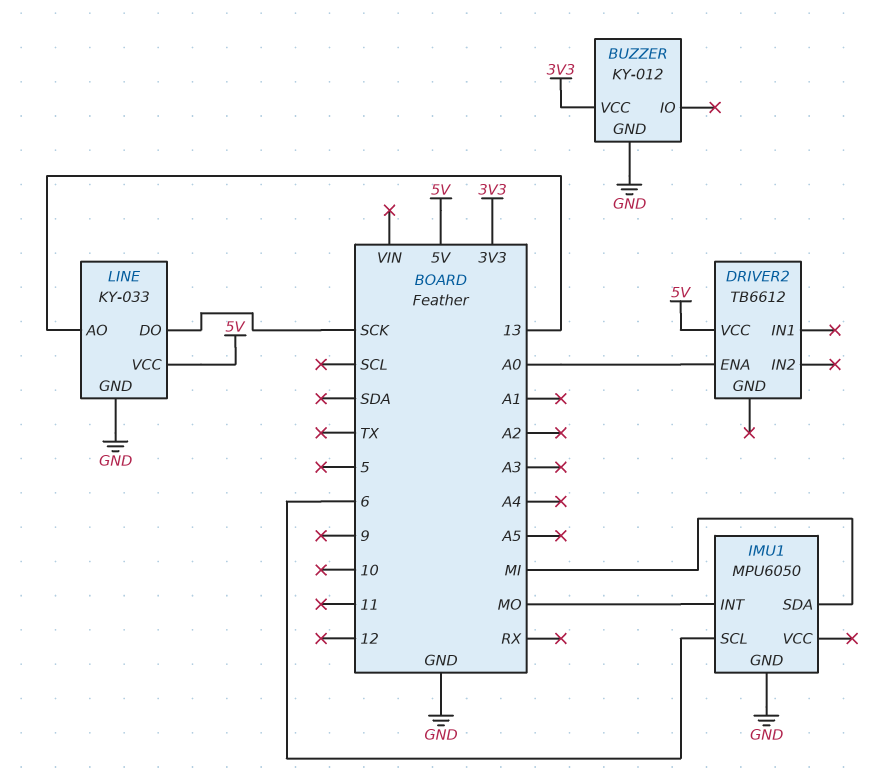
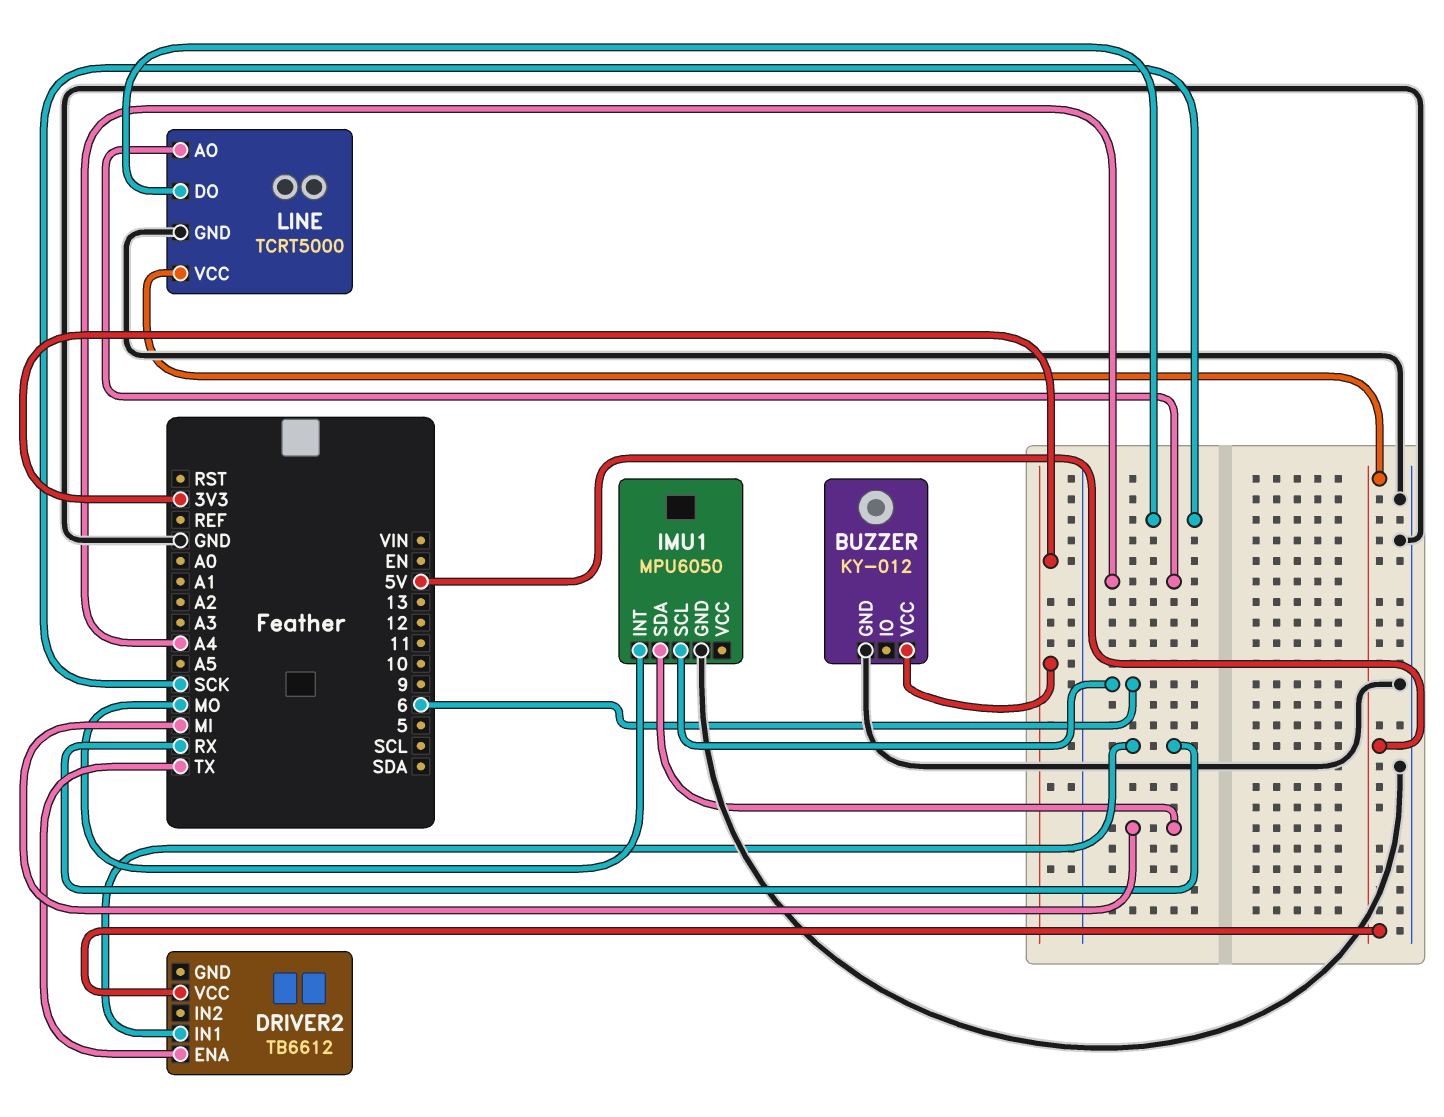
DRIVER2 pin ENA: A0 -> TX
DRIVER2 pin IN1: none -> RX
LINE: KY-033 -> TCRT5000
LINE pin AO: 13 -> A4

